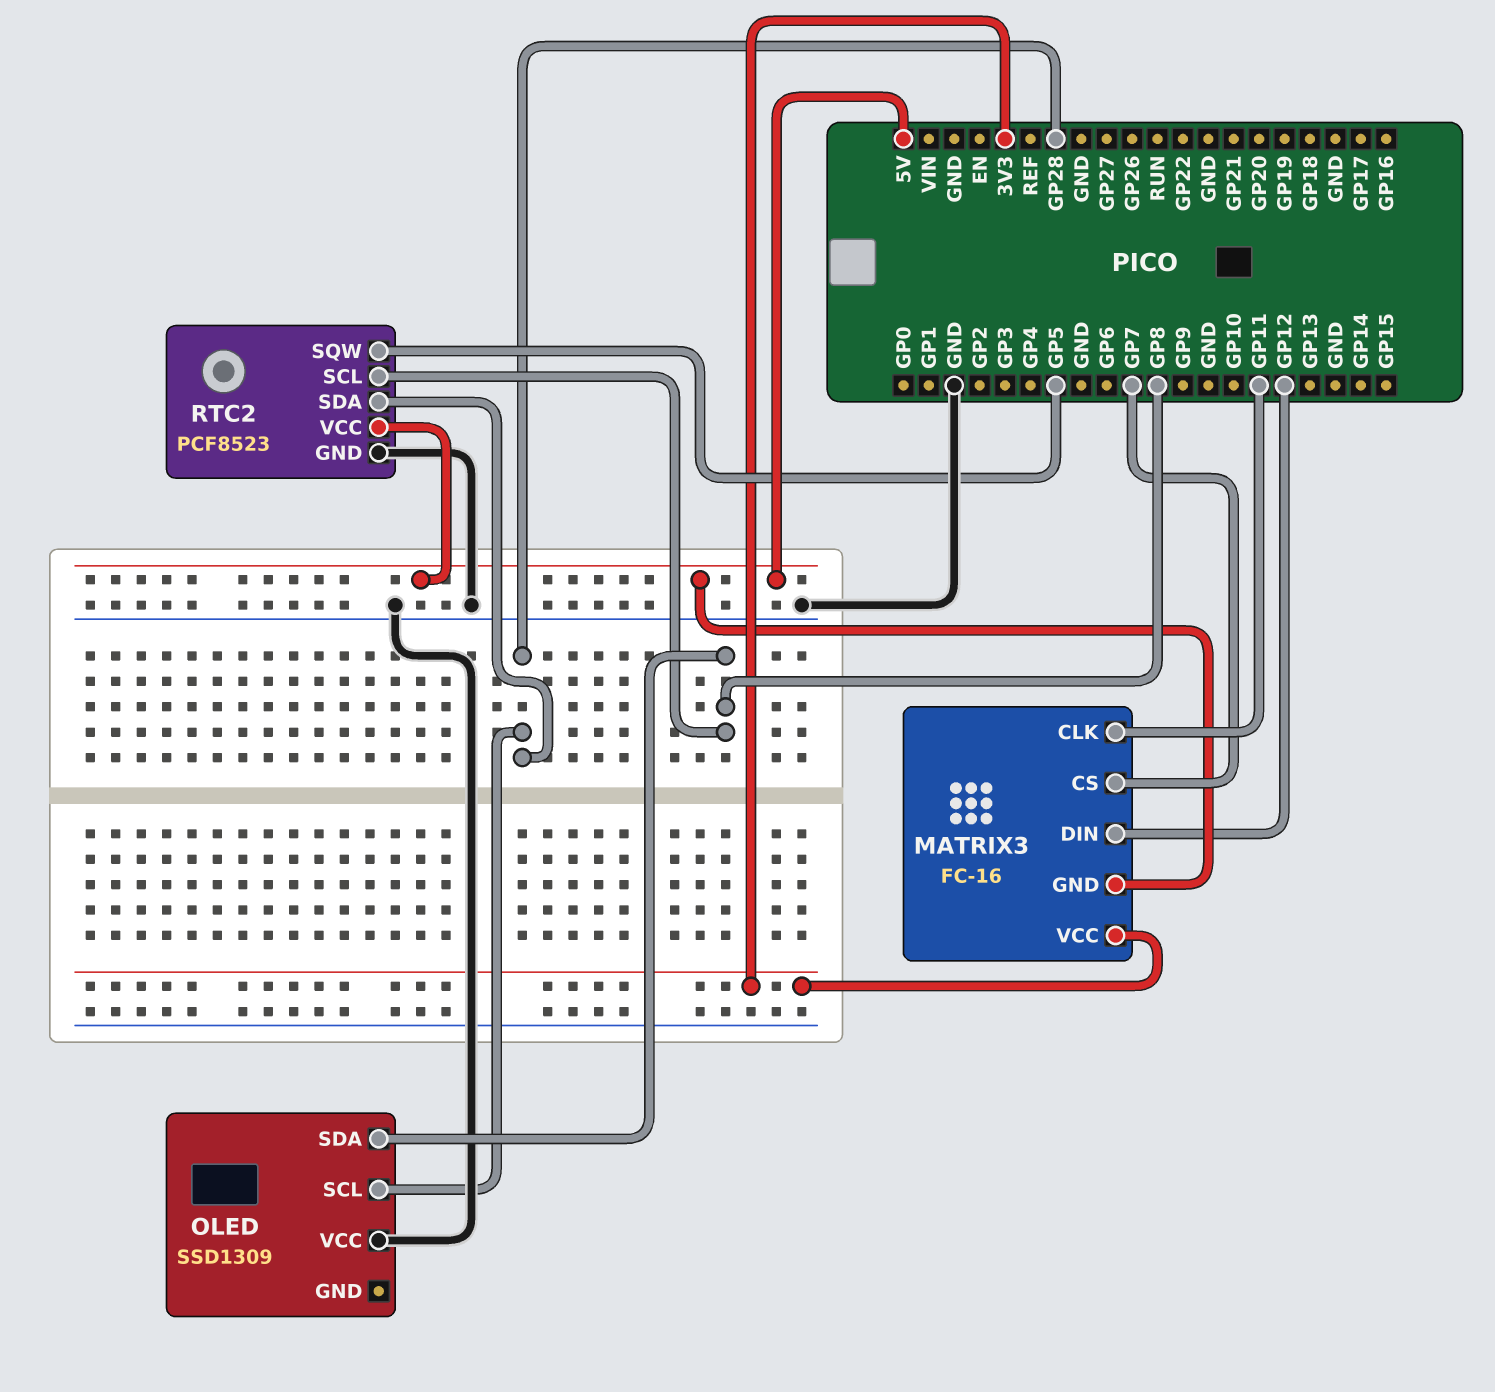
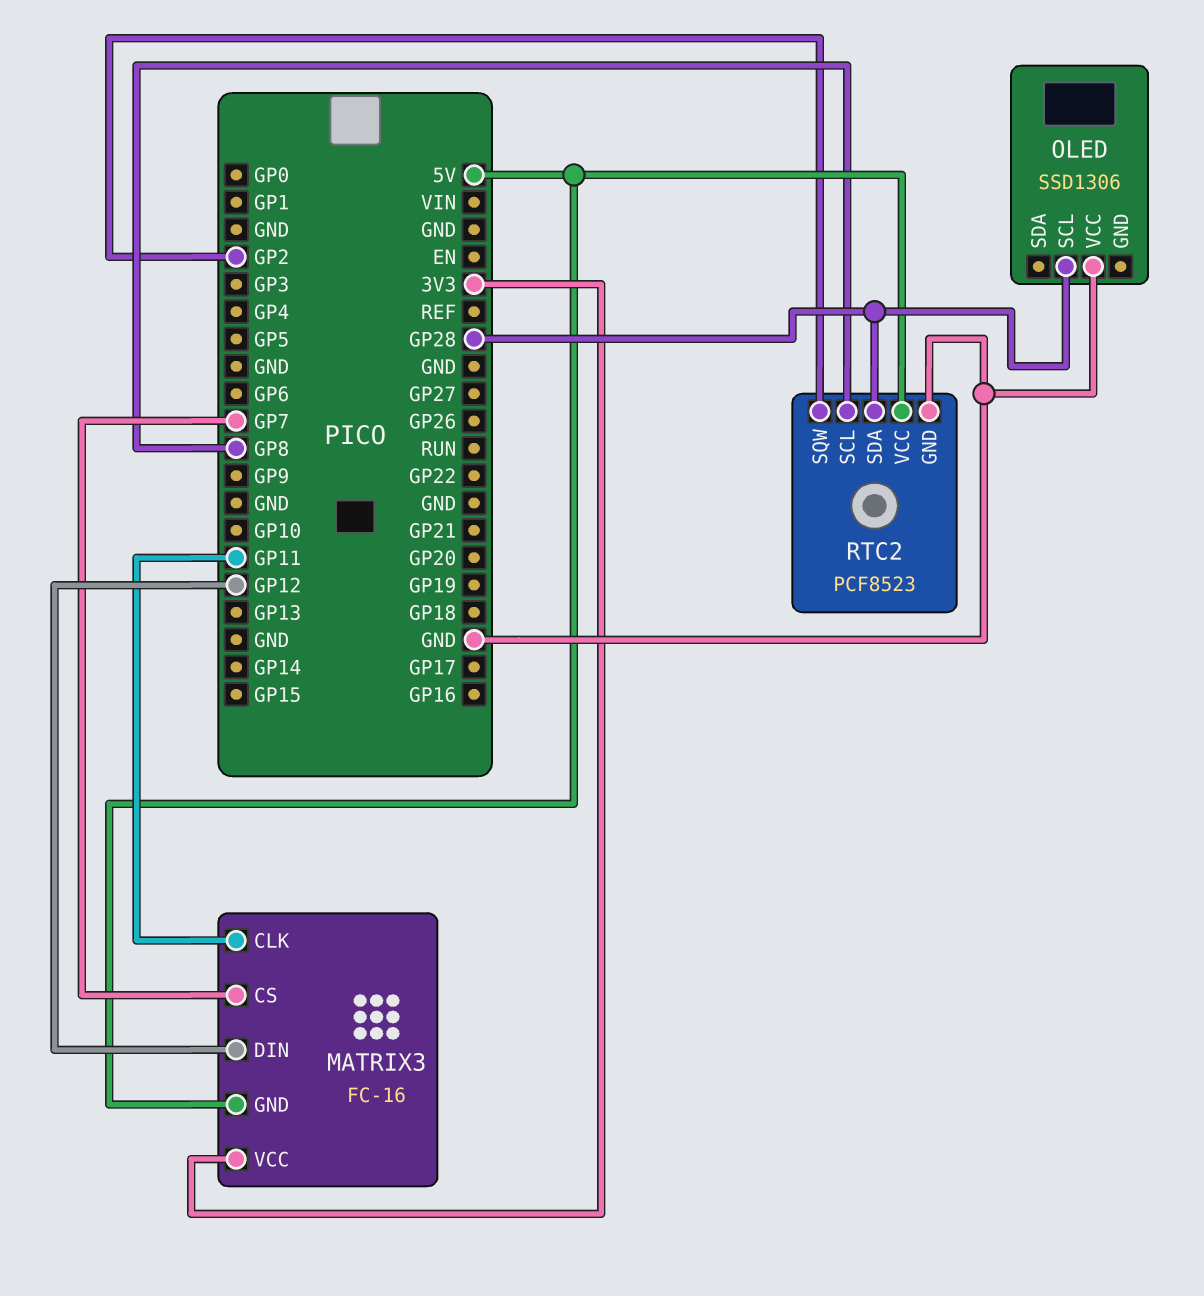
OLED: SSD1309 -> SSD1306
OLED pin SDA: GP8 -> none
RTC2 pin SQW: GP5 -> GP2

